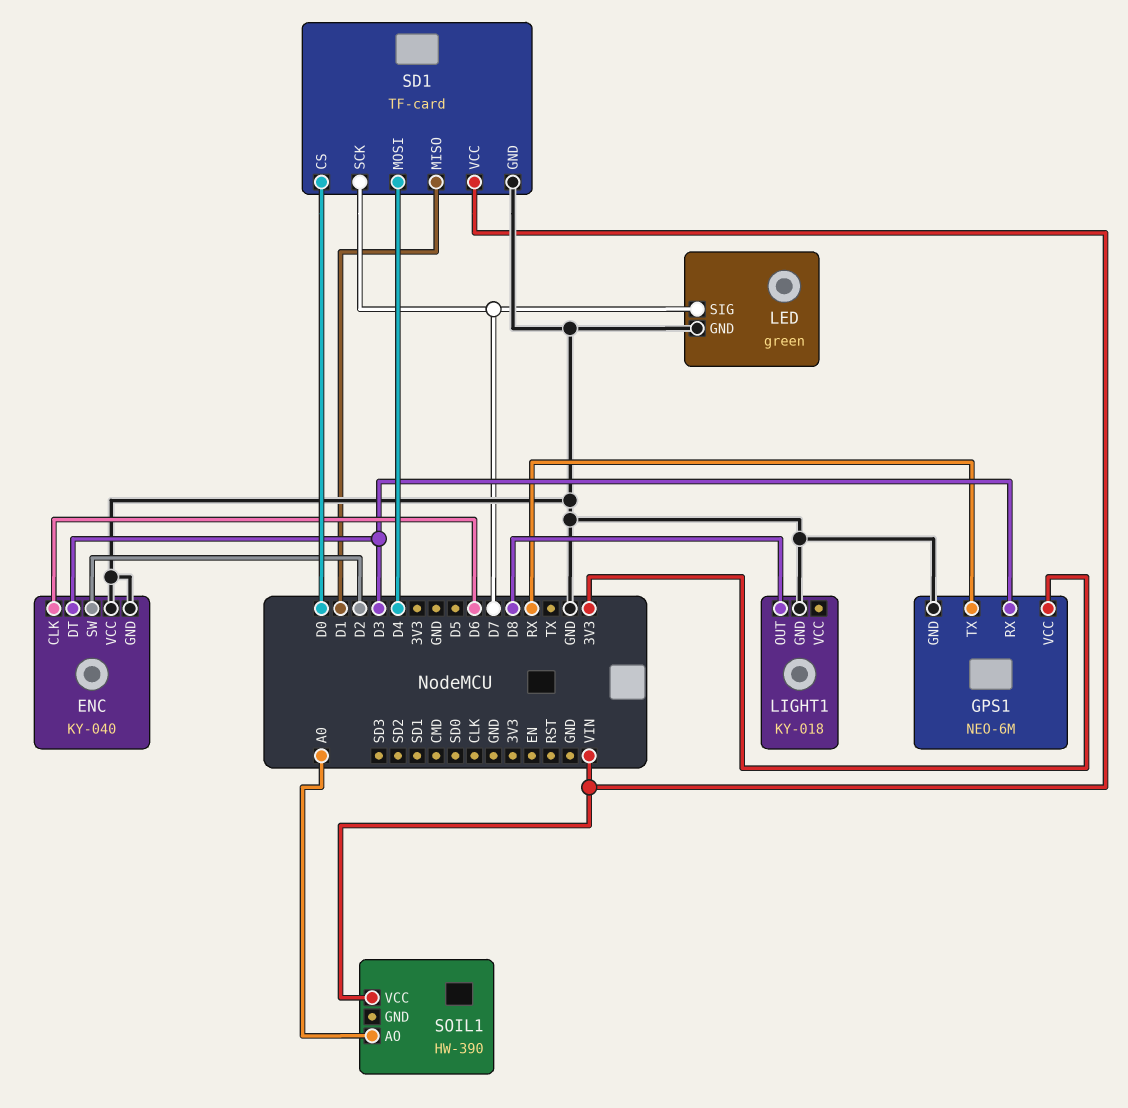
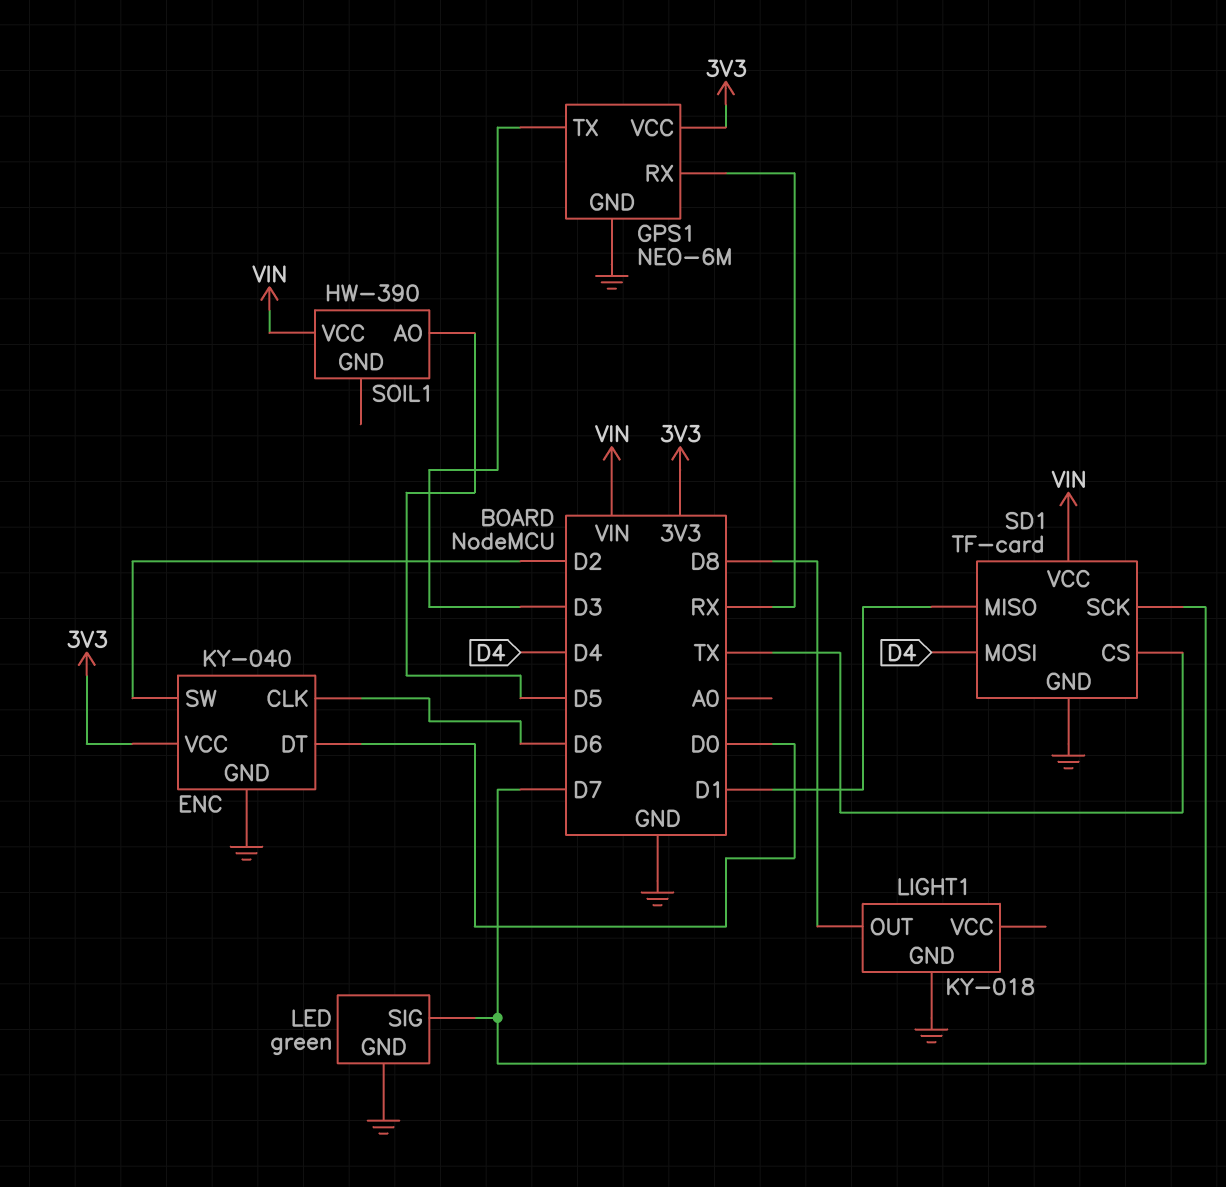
ENC pin DT: D3 -> D0
ENC pin VCC: GND -> 3V3
GPS1 pin RX: D3 -> RX
GPS1 pin TX: RX -> D3
SD1 pin CS: D0 -> TX
SOIL1 pin AO: A0 -> D5

